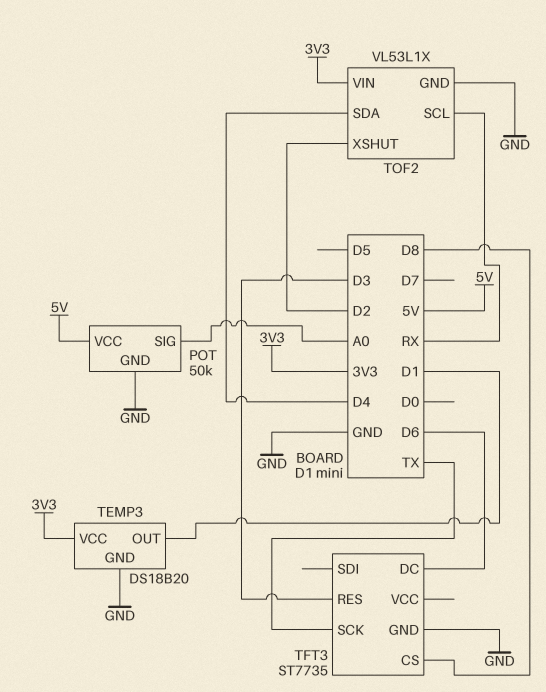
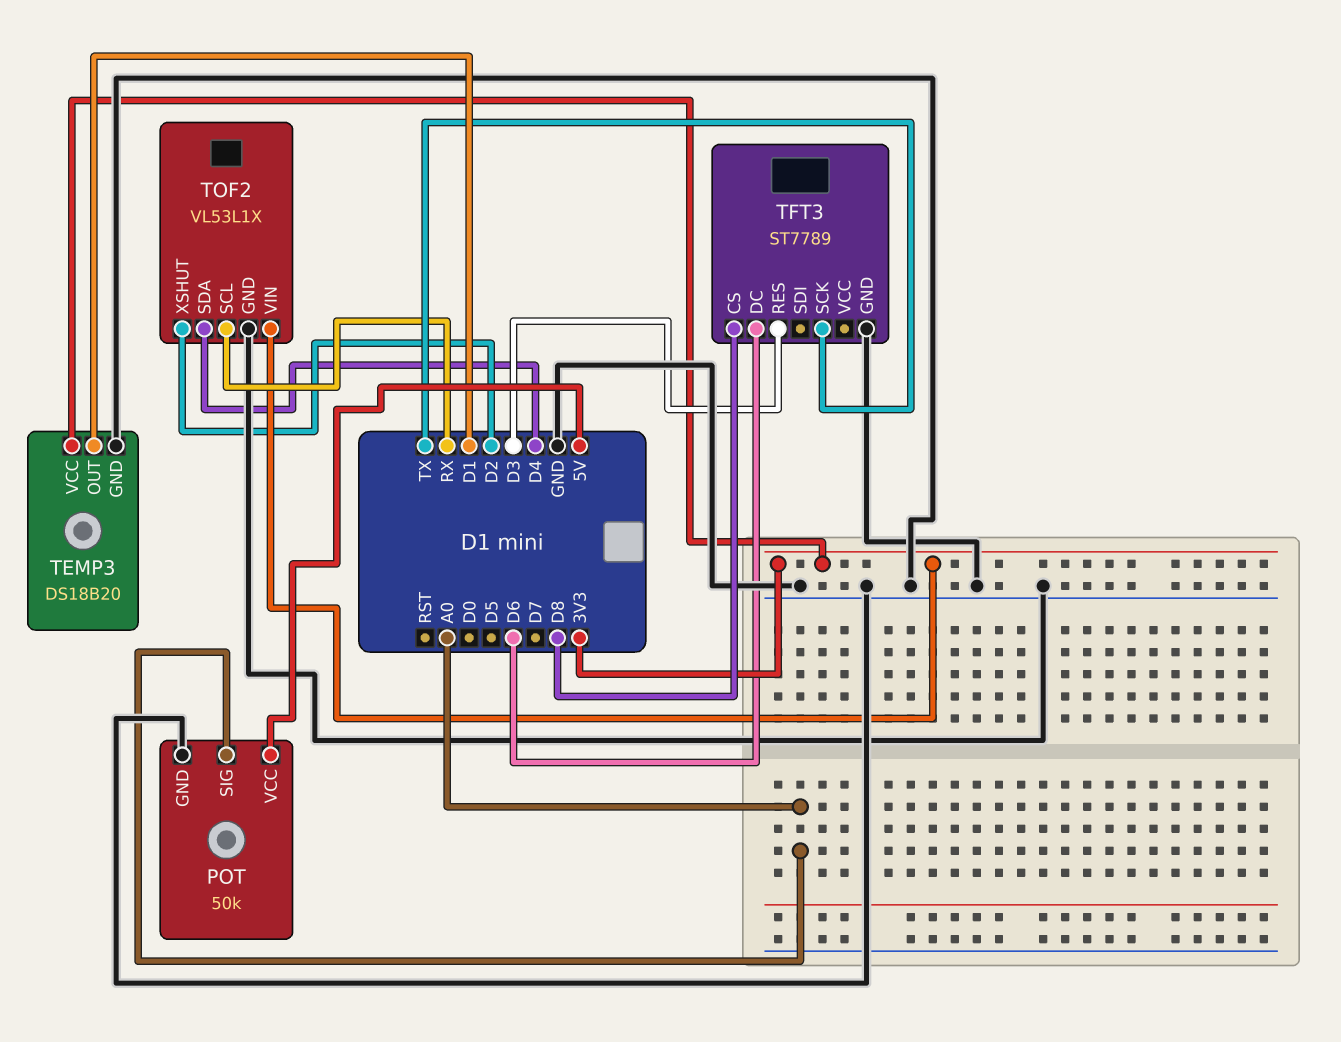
TFT3: ST7735 -> ST7789

